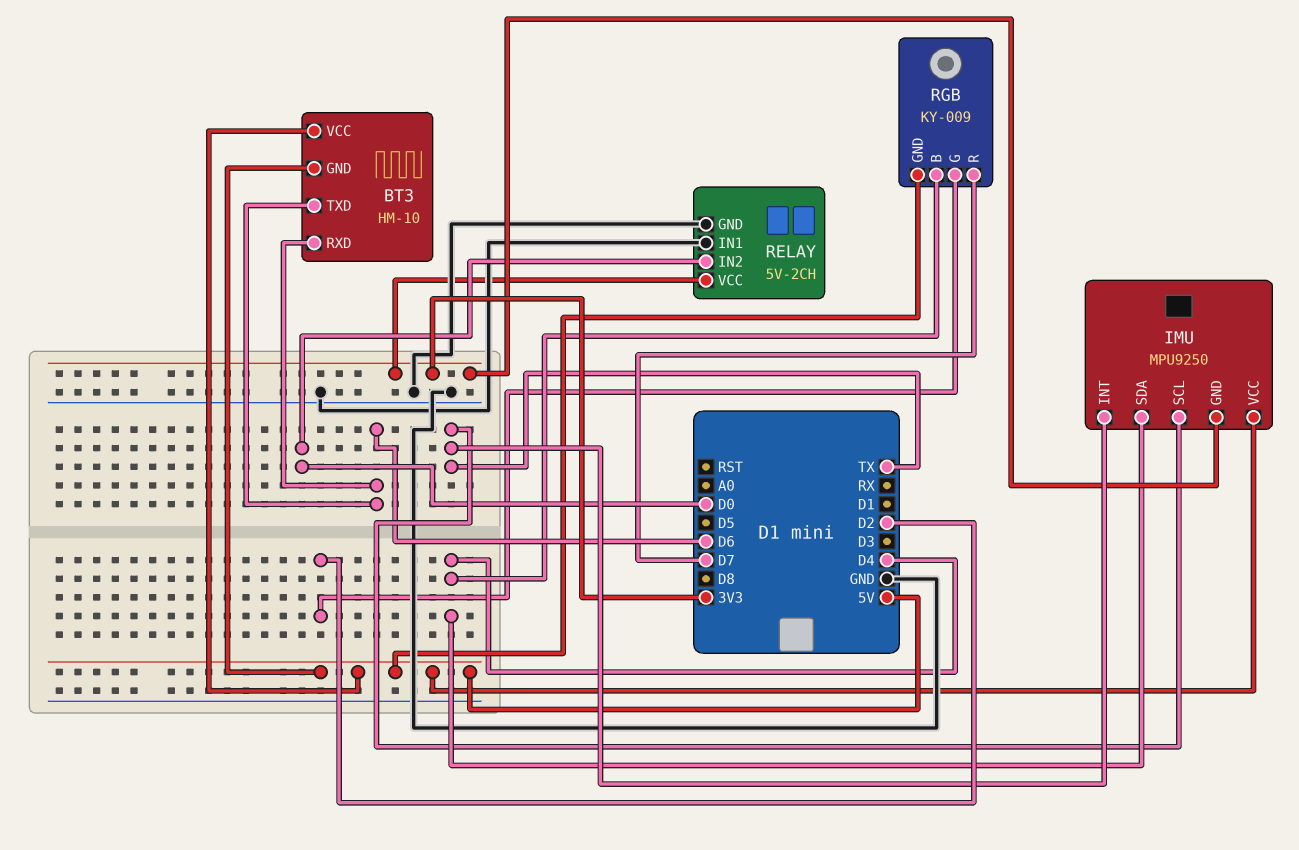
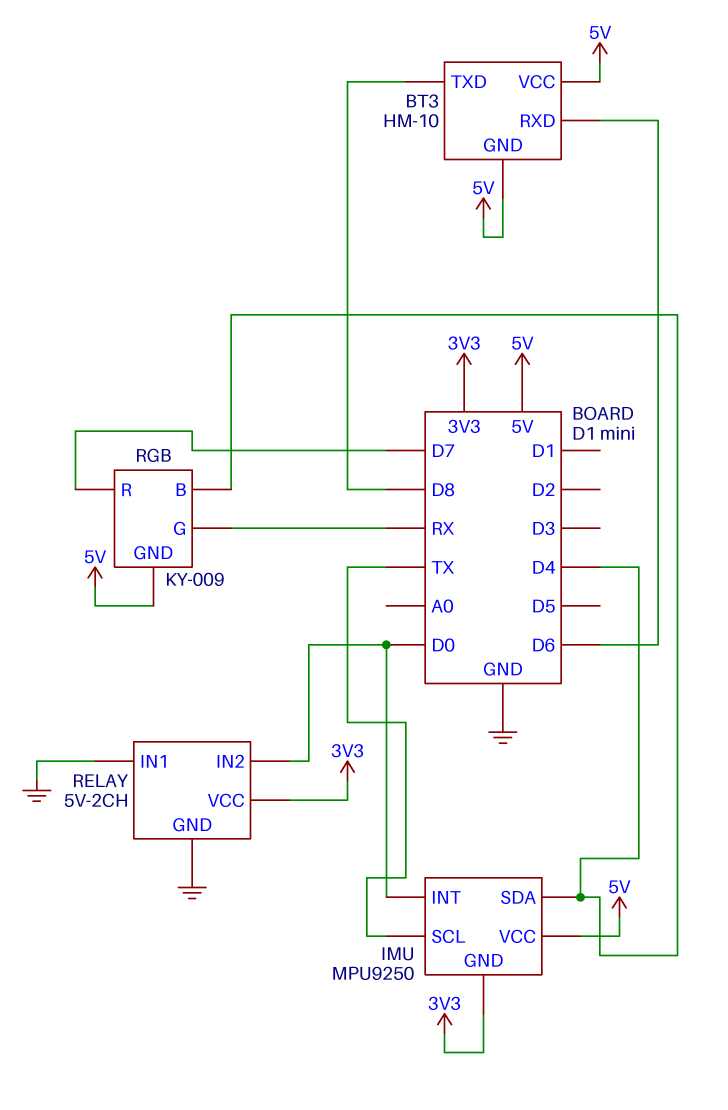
BT3 pin TXD: D6 -> D8
IMU pin INT: TX -> D0
RGB pin G: D2 -> RX

